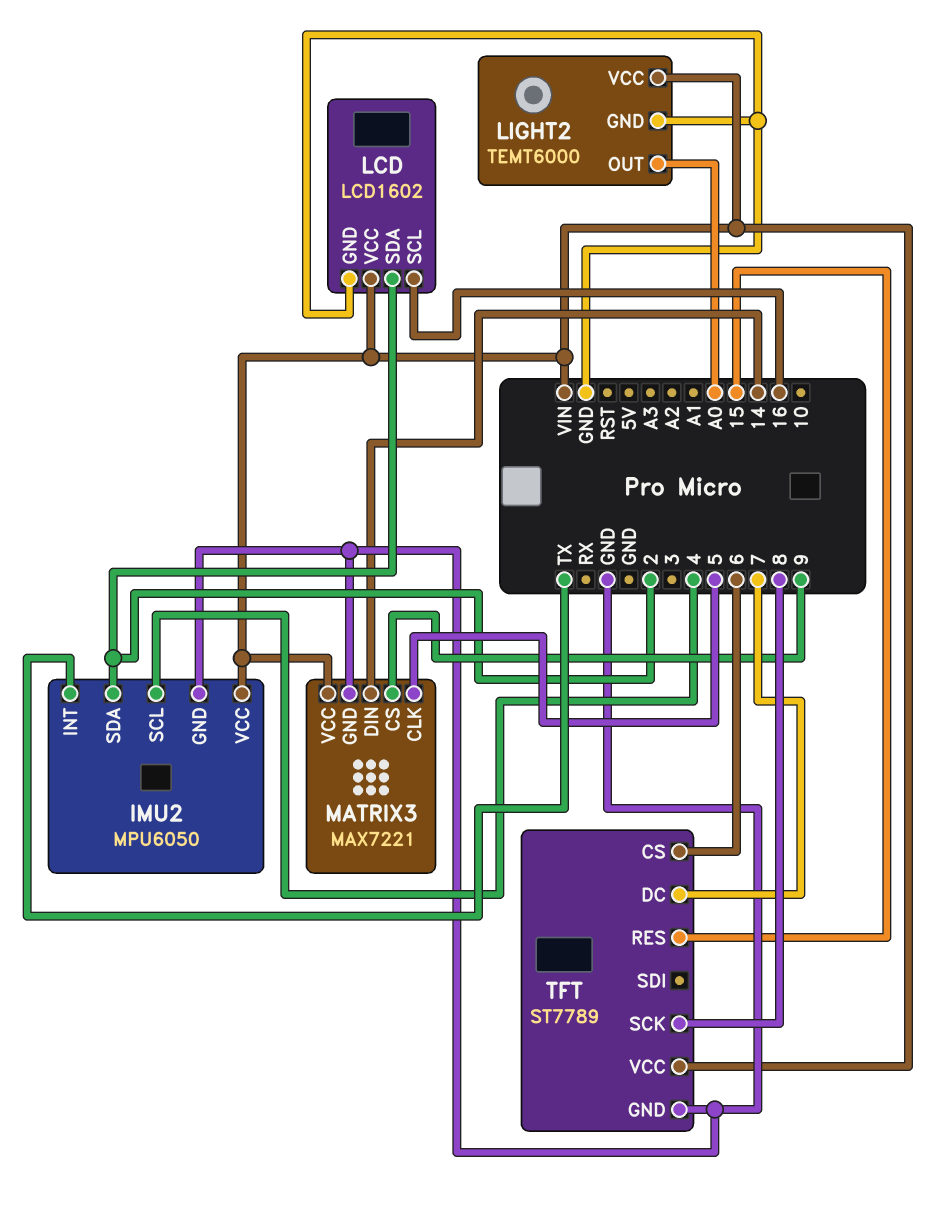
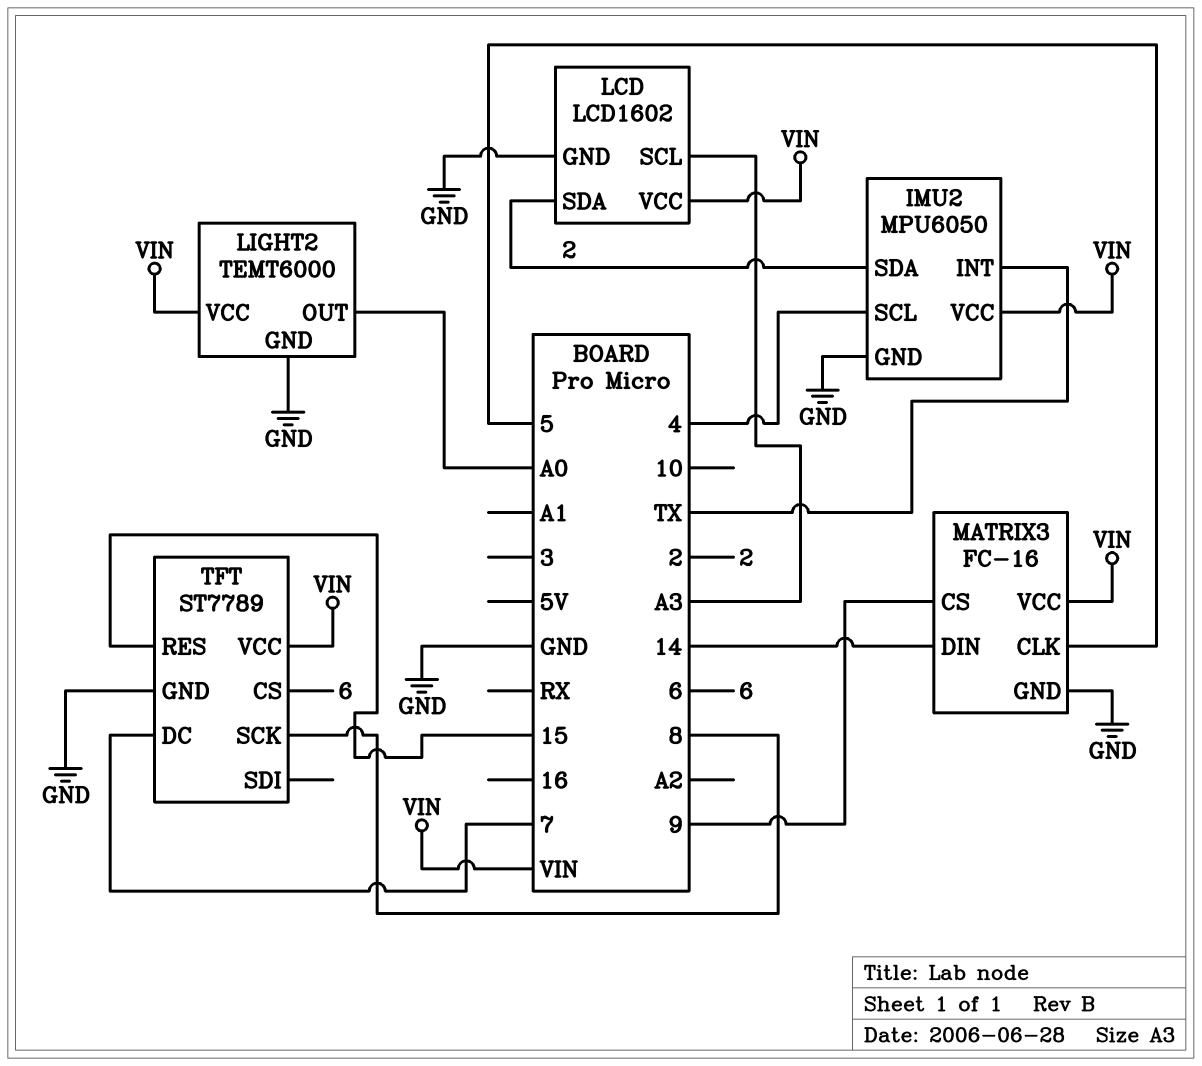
LCD pin SCL: 16 -> A3
MATRIX3: MAX7221 -> FC-16

